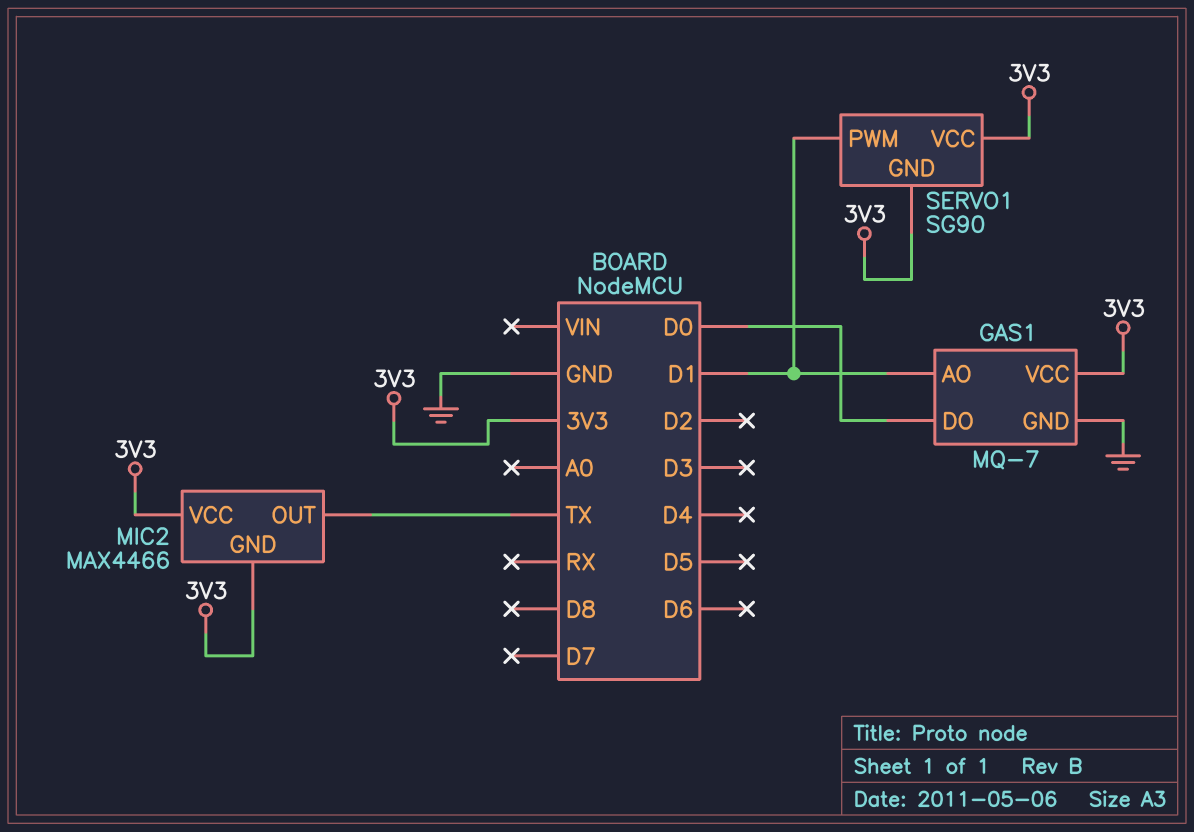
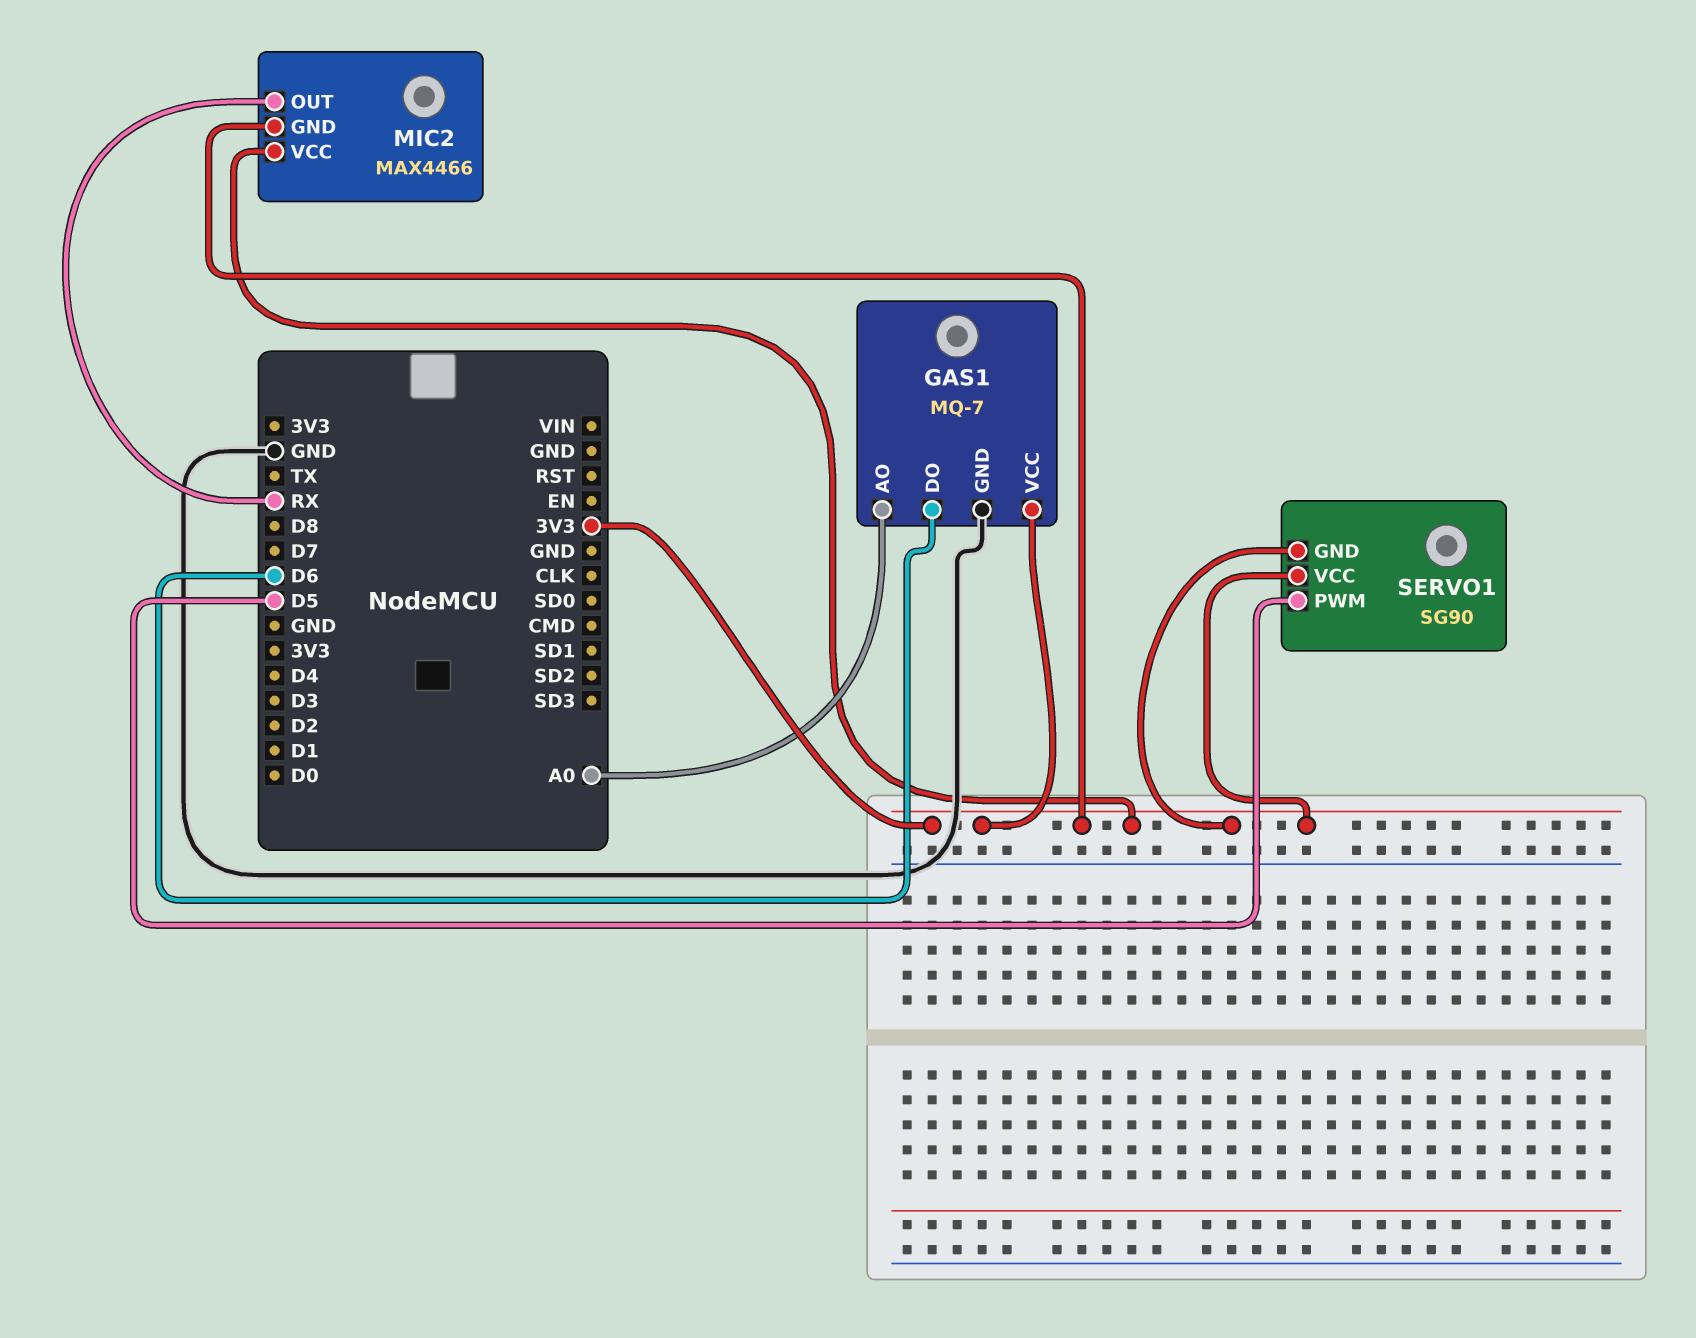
GAS1 pin AO: D1 -> A0
GAS1 pin DO: D0 -> D6
MIC2 pin OUT: TX -> RX
SERVO1 pin PWM: D1 -> D5

